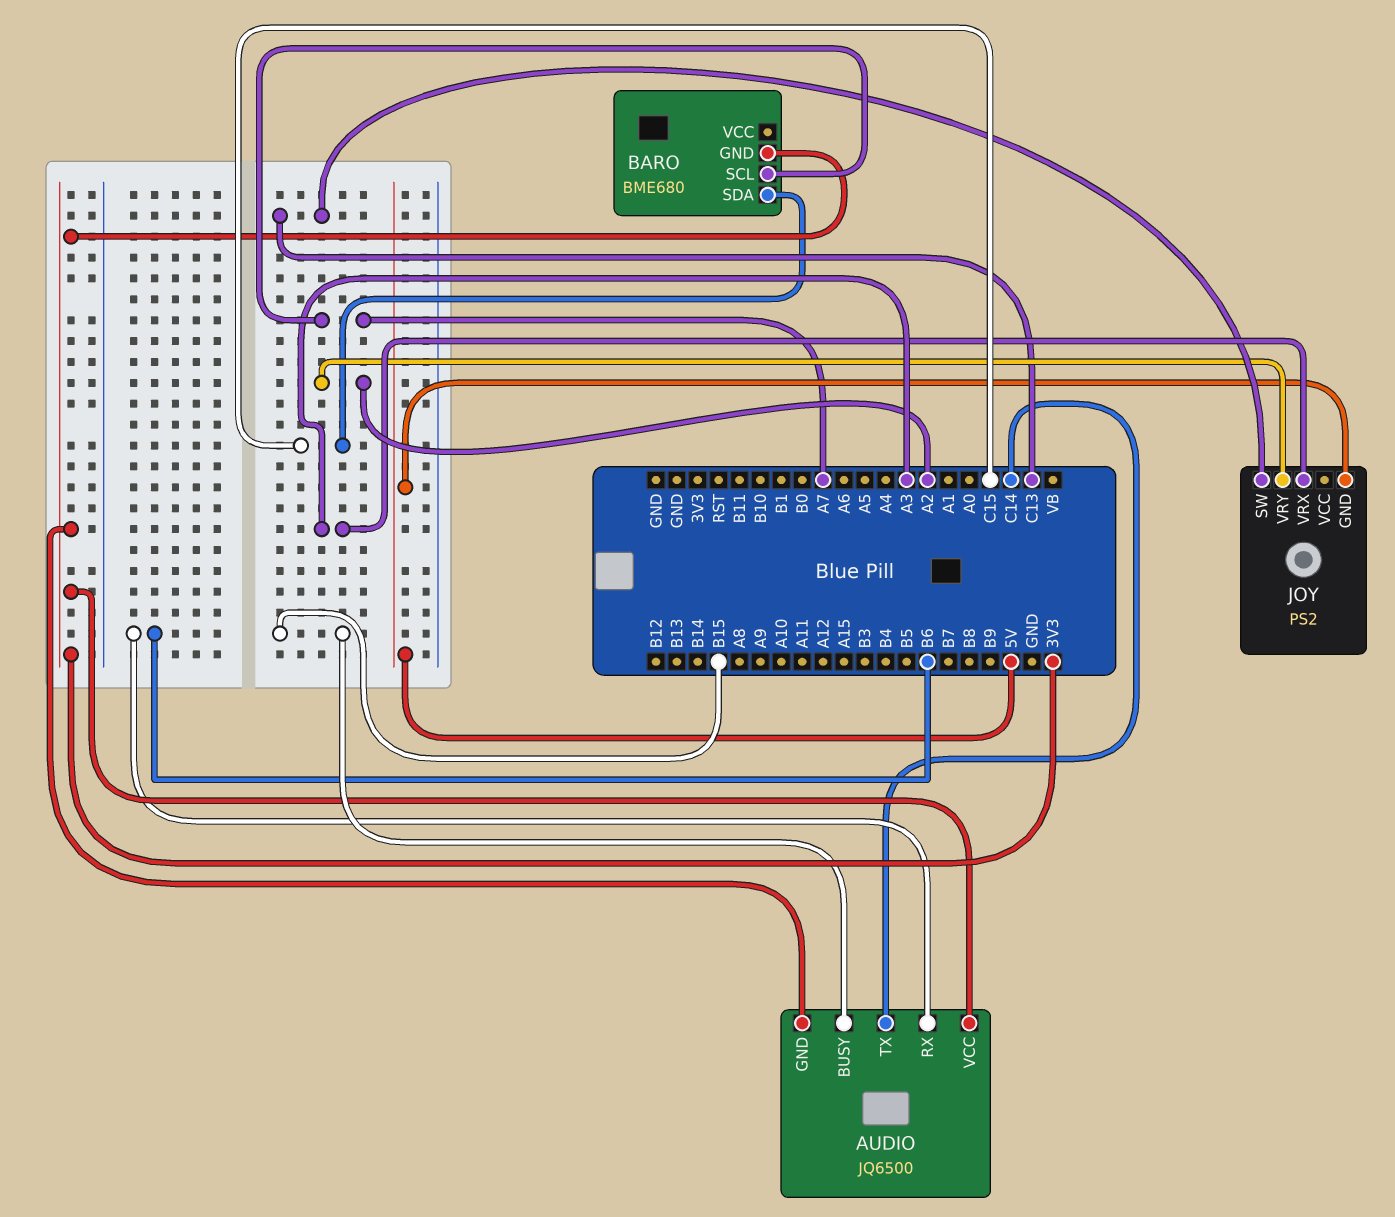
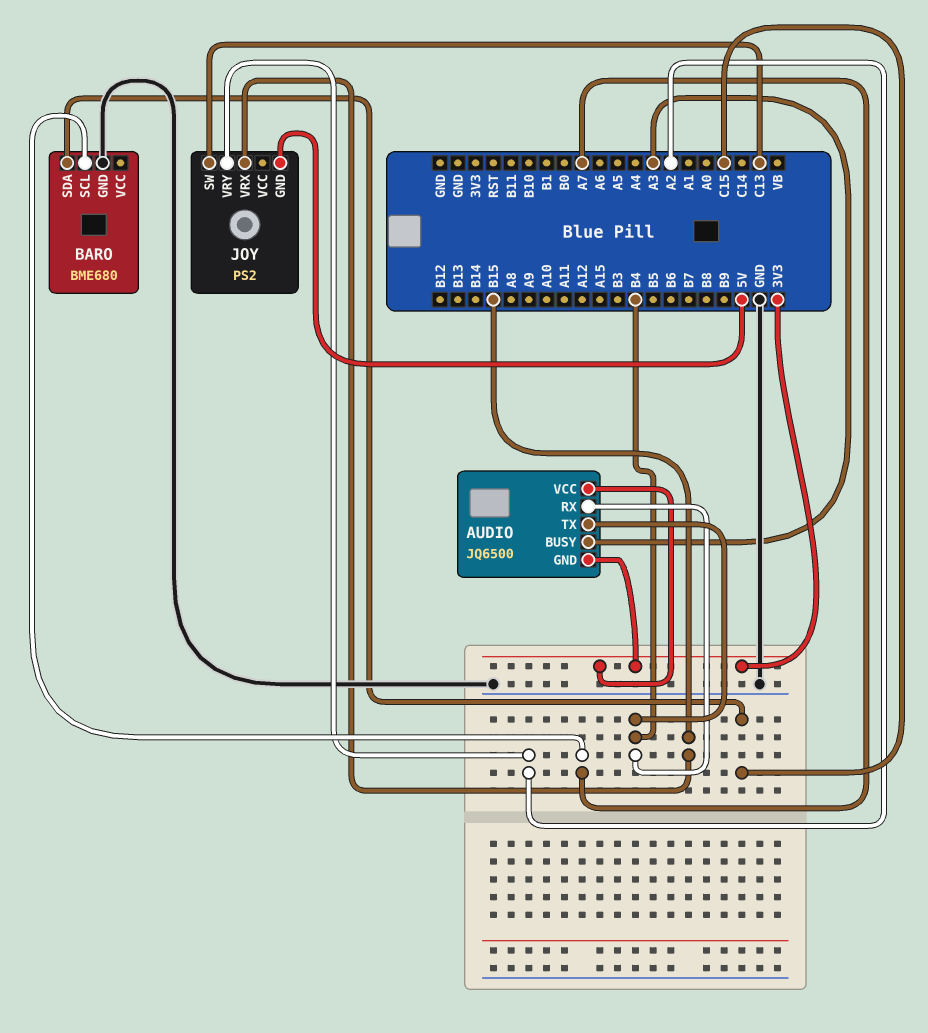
AUDIO pin BUSY: B15 -> A3
AUDIO pin RX: B6 -> B4
AUDIO pin TX: C14 -> B4
BARO pin GND: 3V3 -> GND
JOY pin VRX: A3 -> B15

